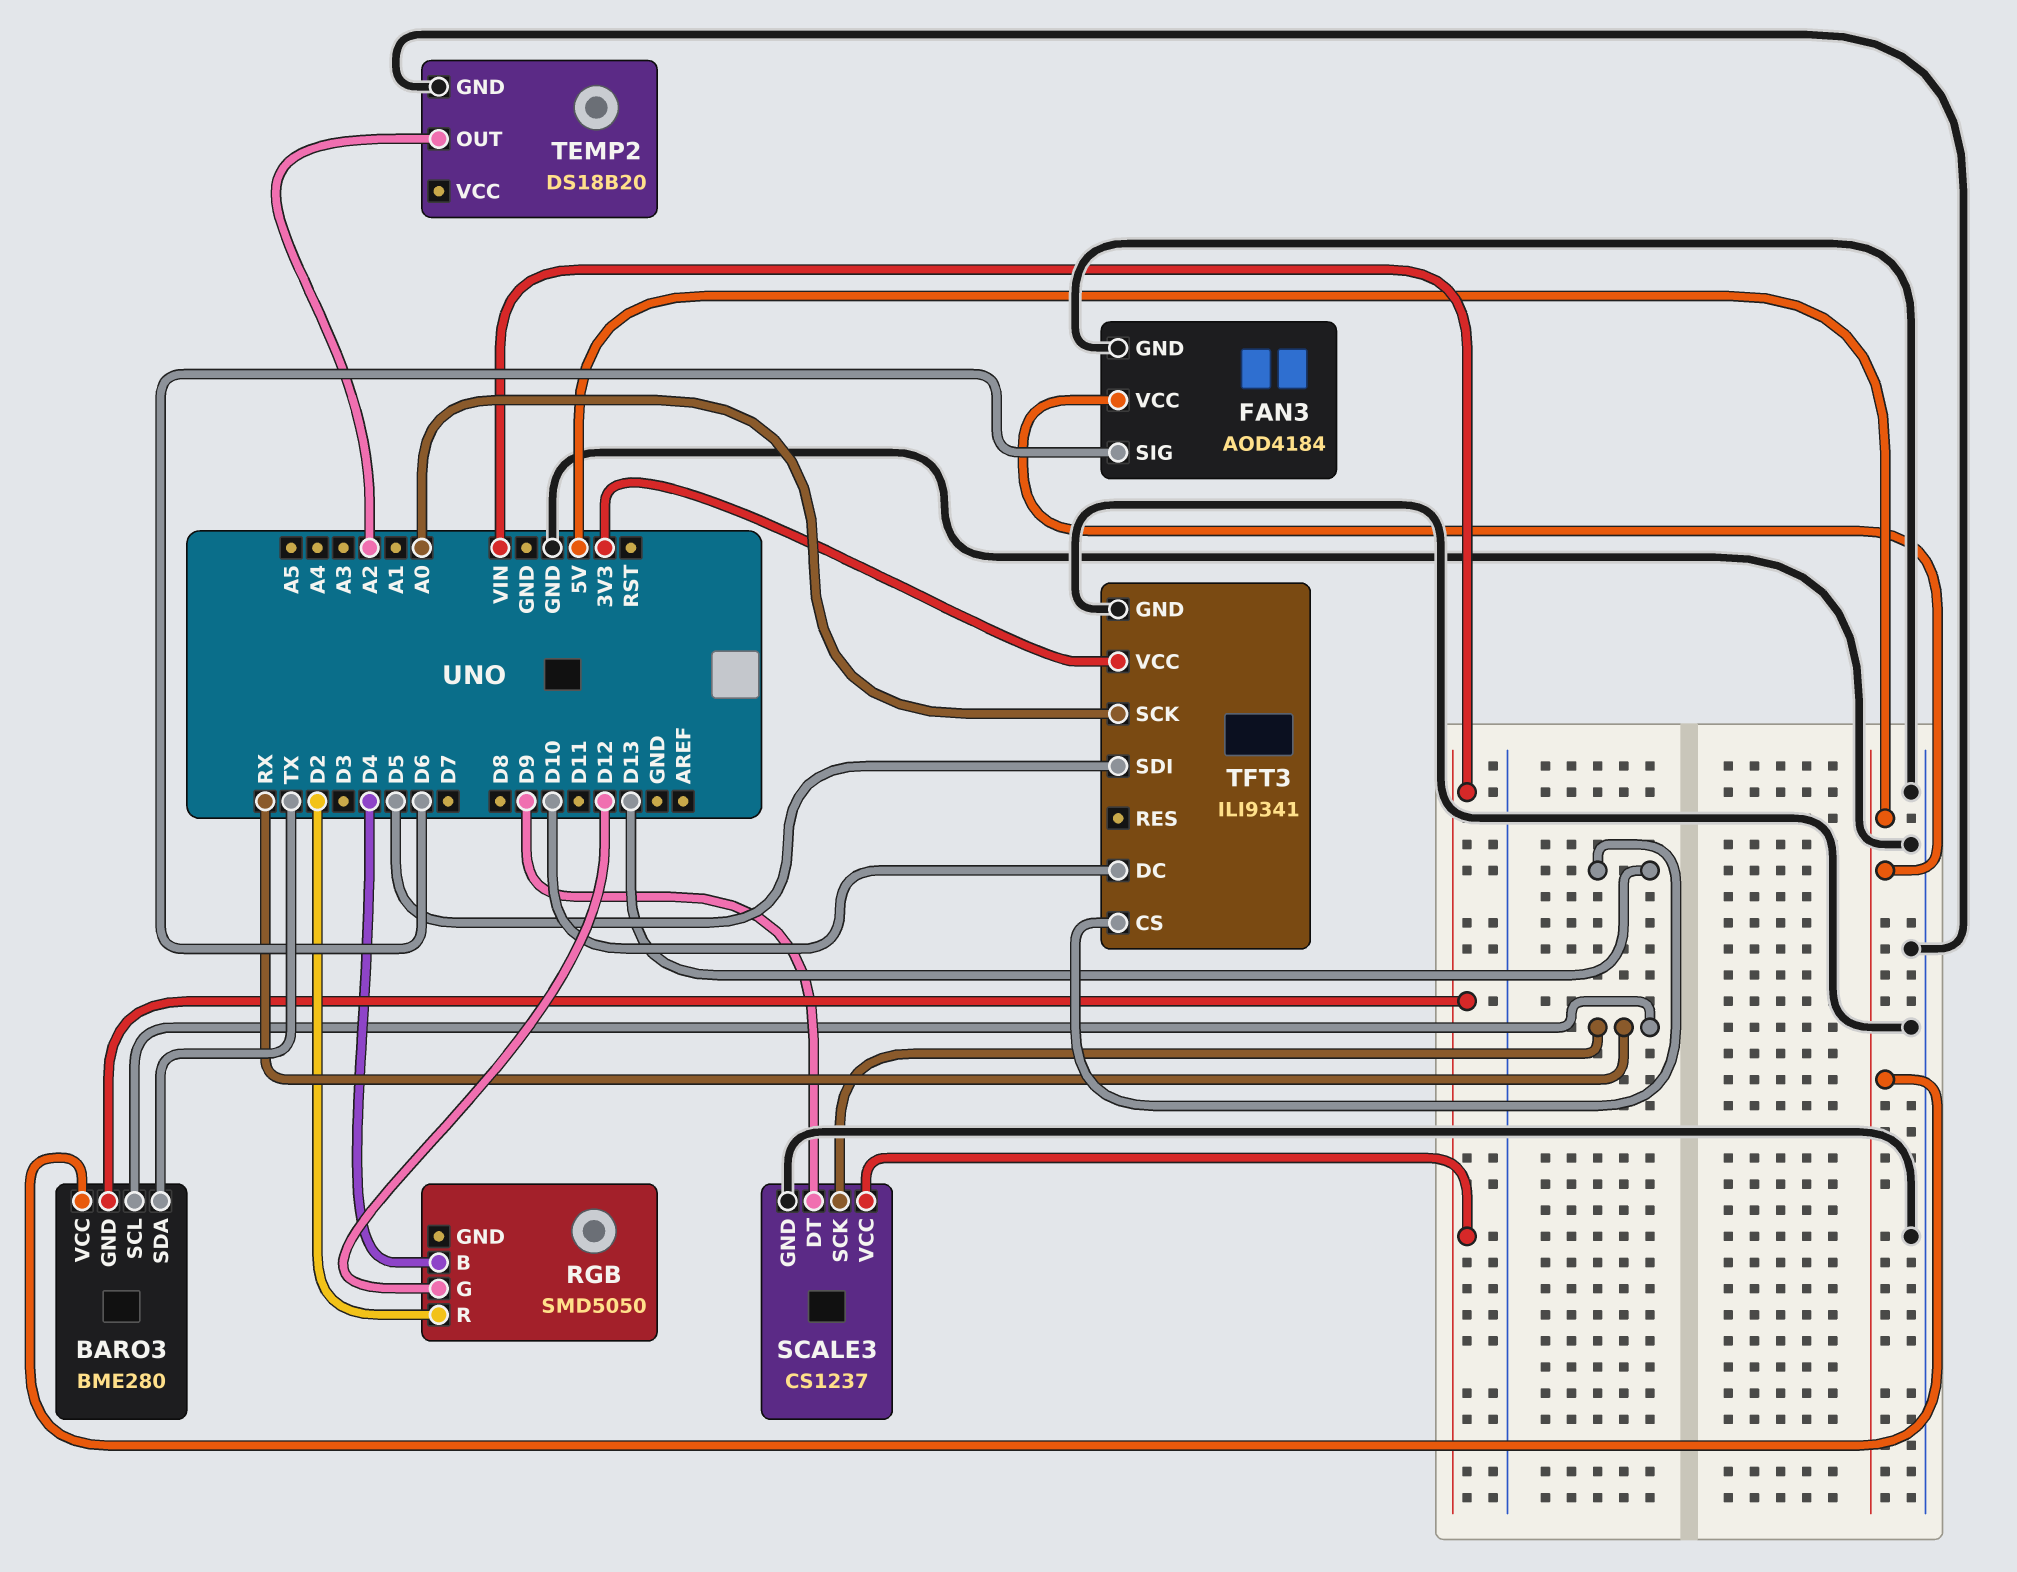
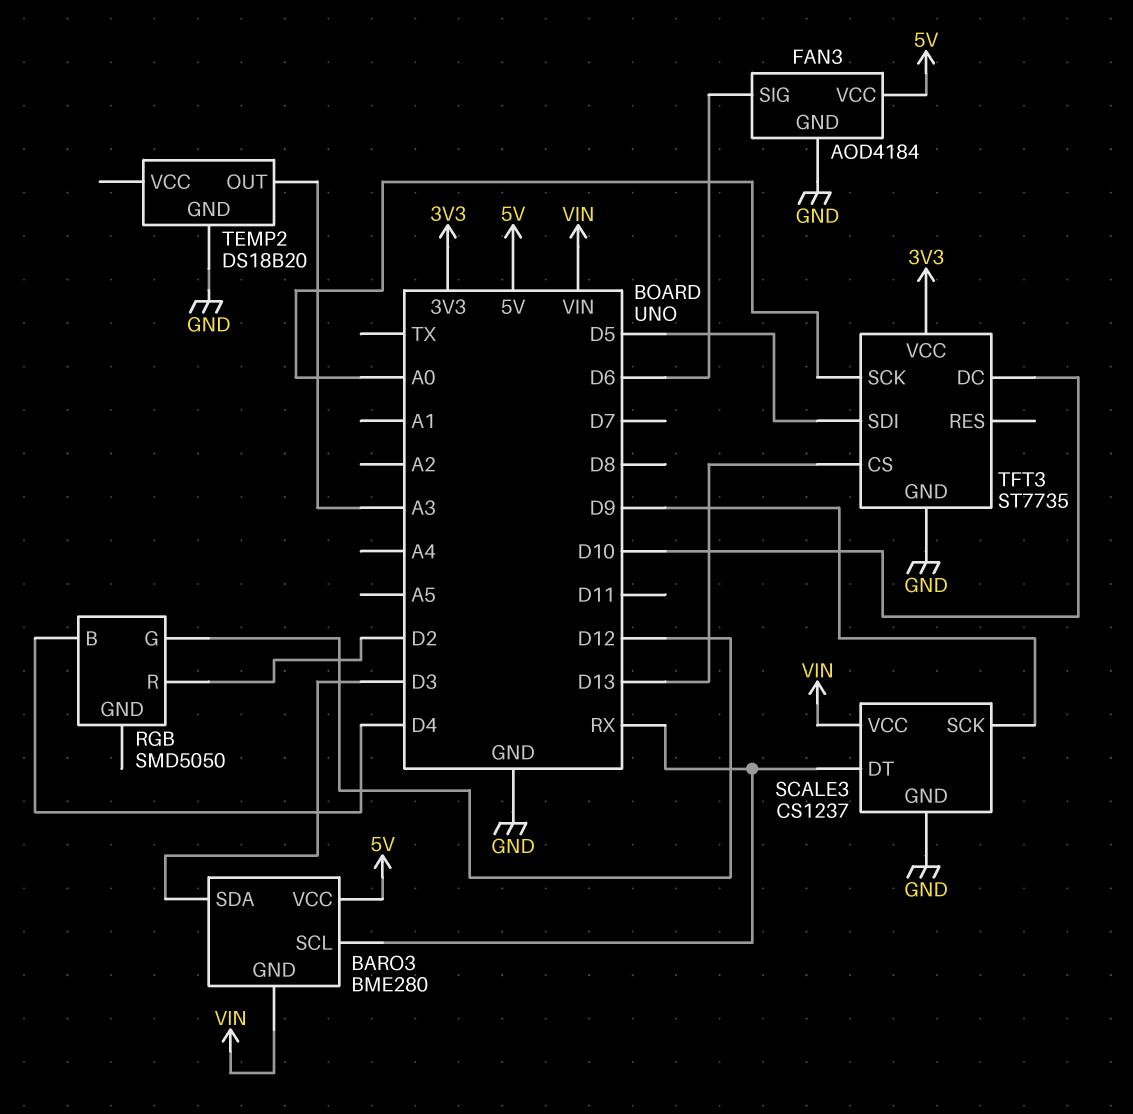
BARO3 pin SDA: TX -> D3
SCALE3 pin DT: D9 -> RX
SCALE3 pin SCK: RX -> D9
TEMP2 pin OUT: A2 -> A3
TFT3: ILI9341 -> ST7735

